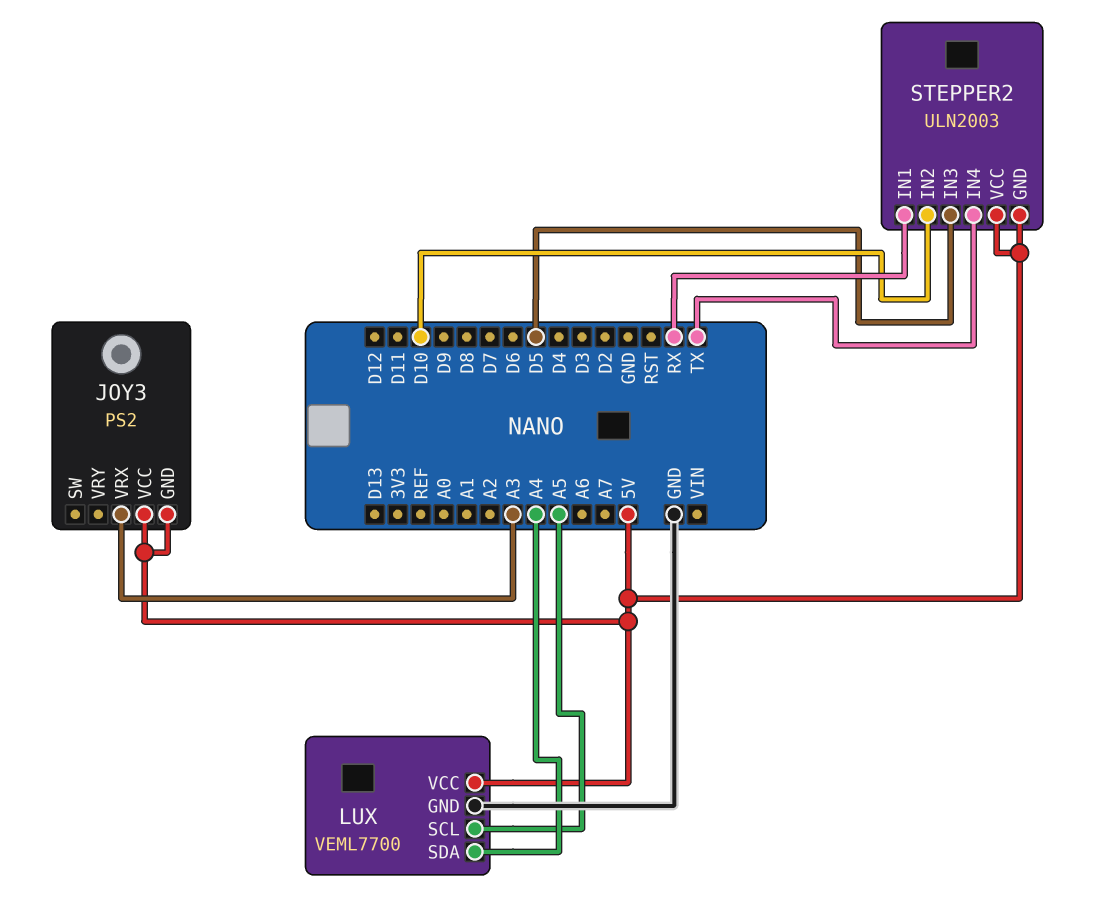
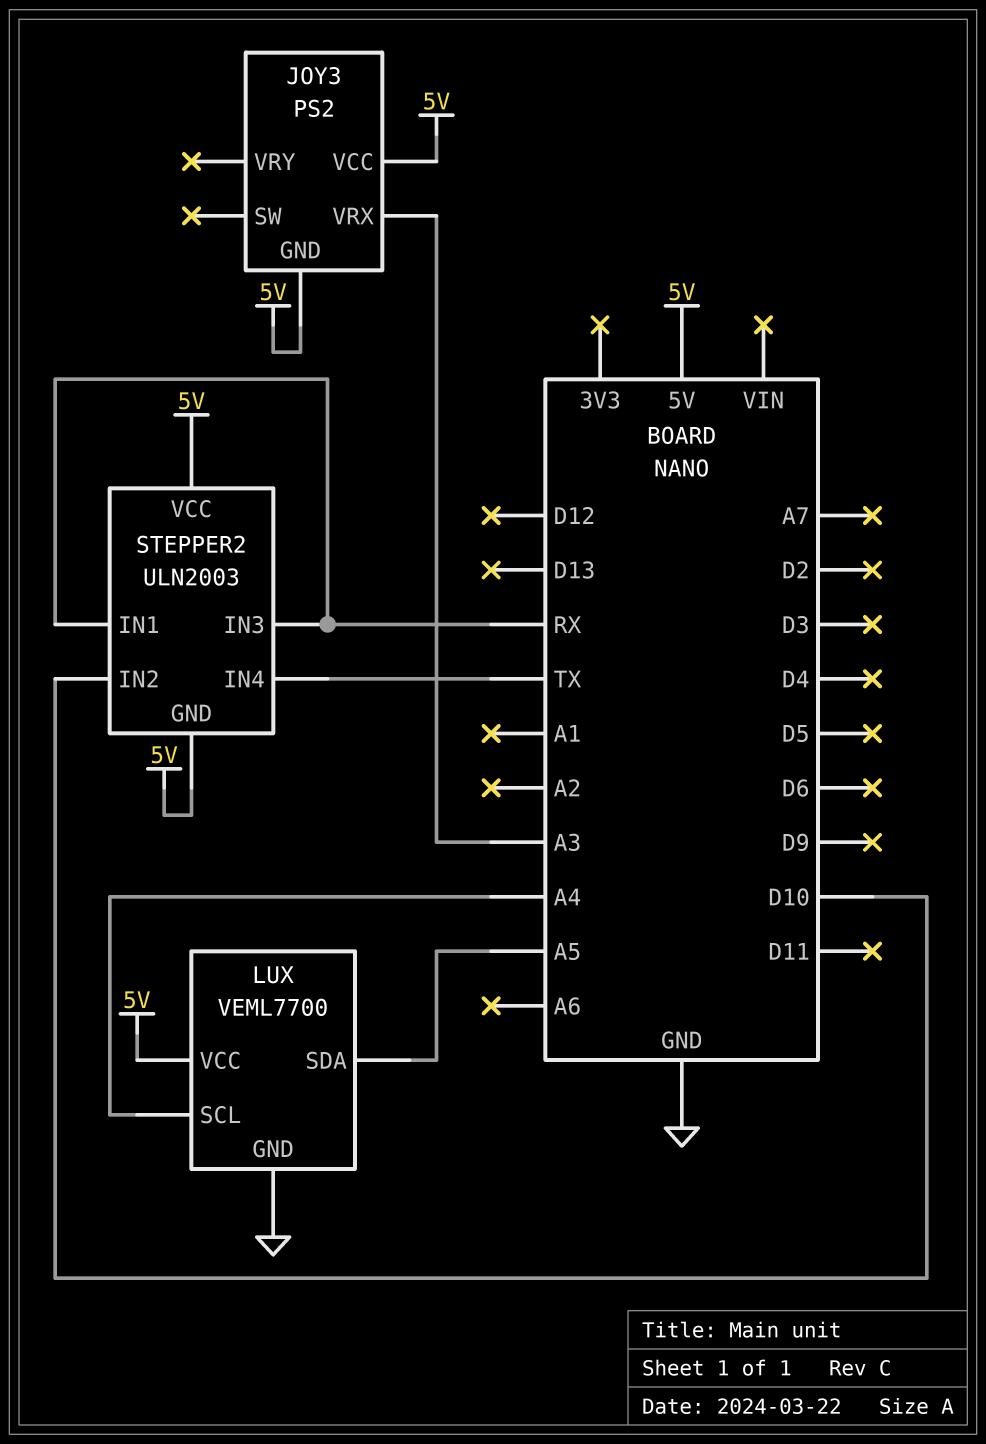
LUX pin SCL: A5 -> A4
LUX pin SDA: A4 -> A5
STEPPER2 pin IN3: D5 -> RX

